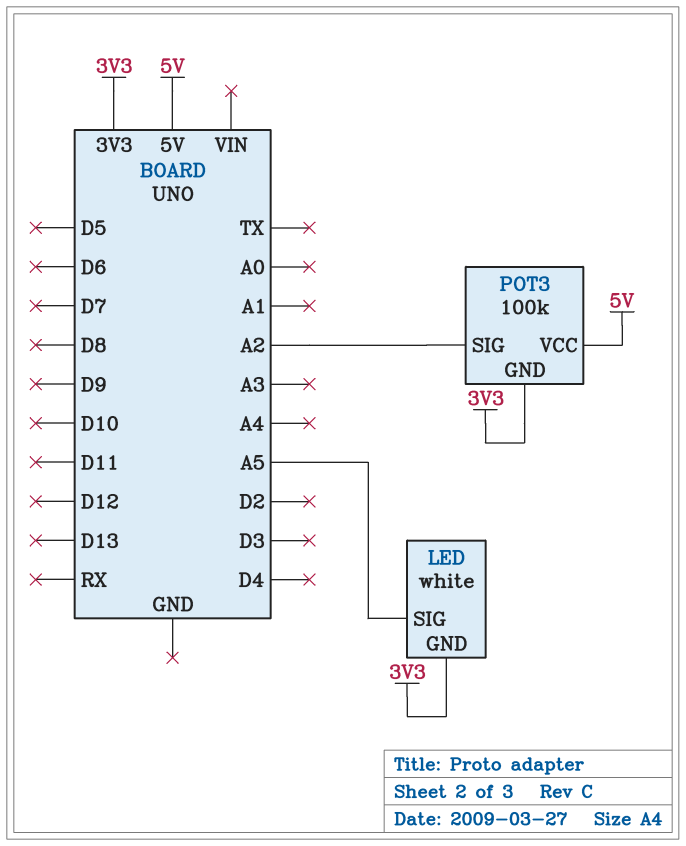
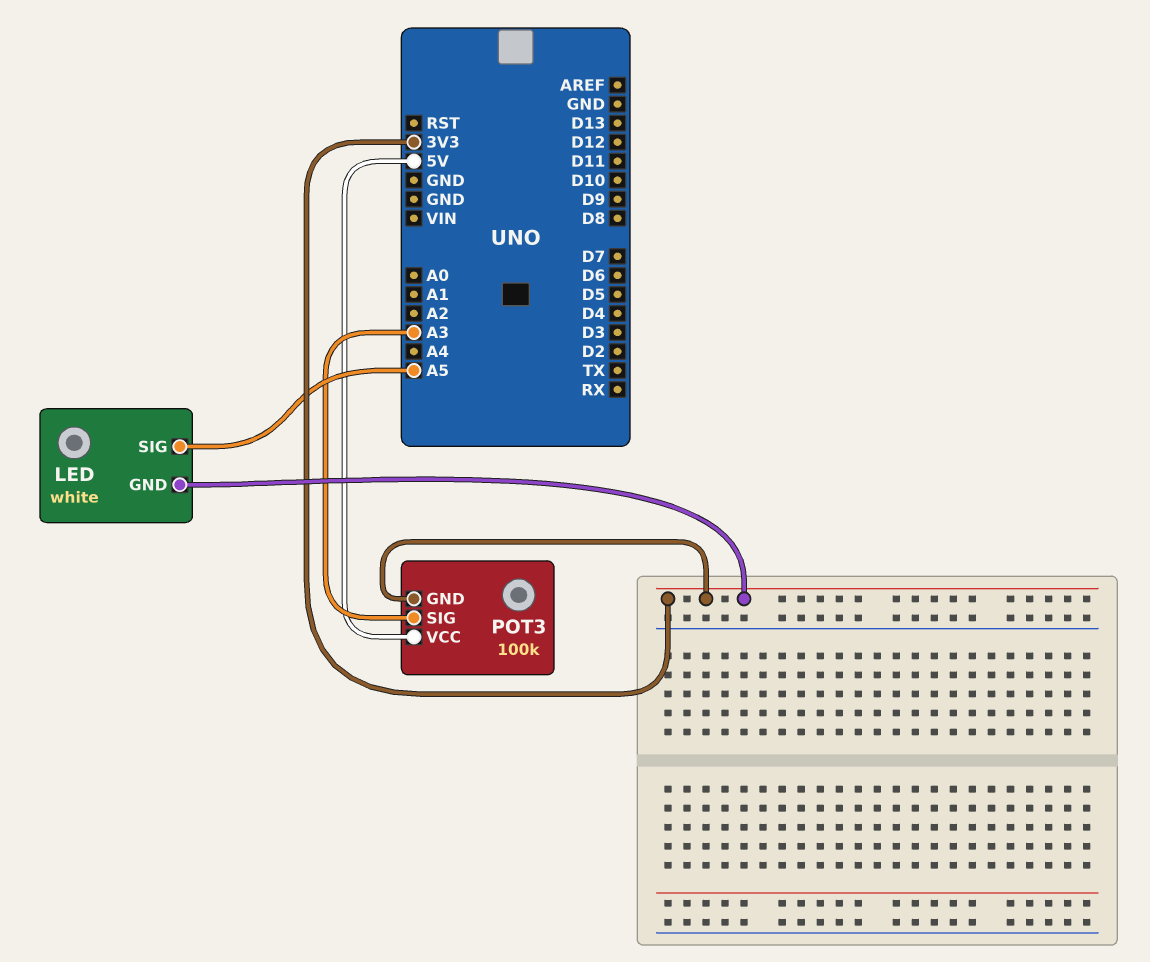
POT3 pin SIG: A2 -> A3

